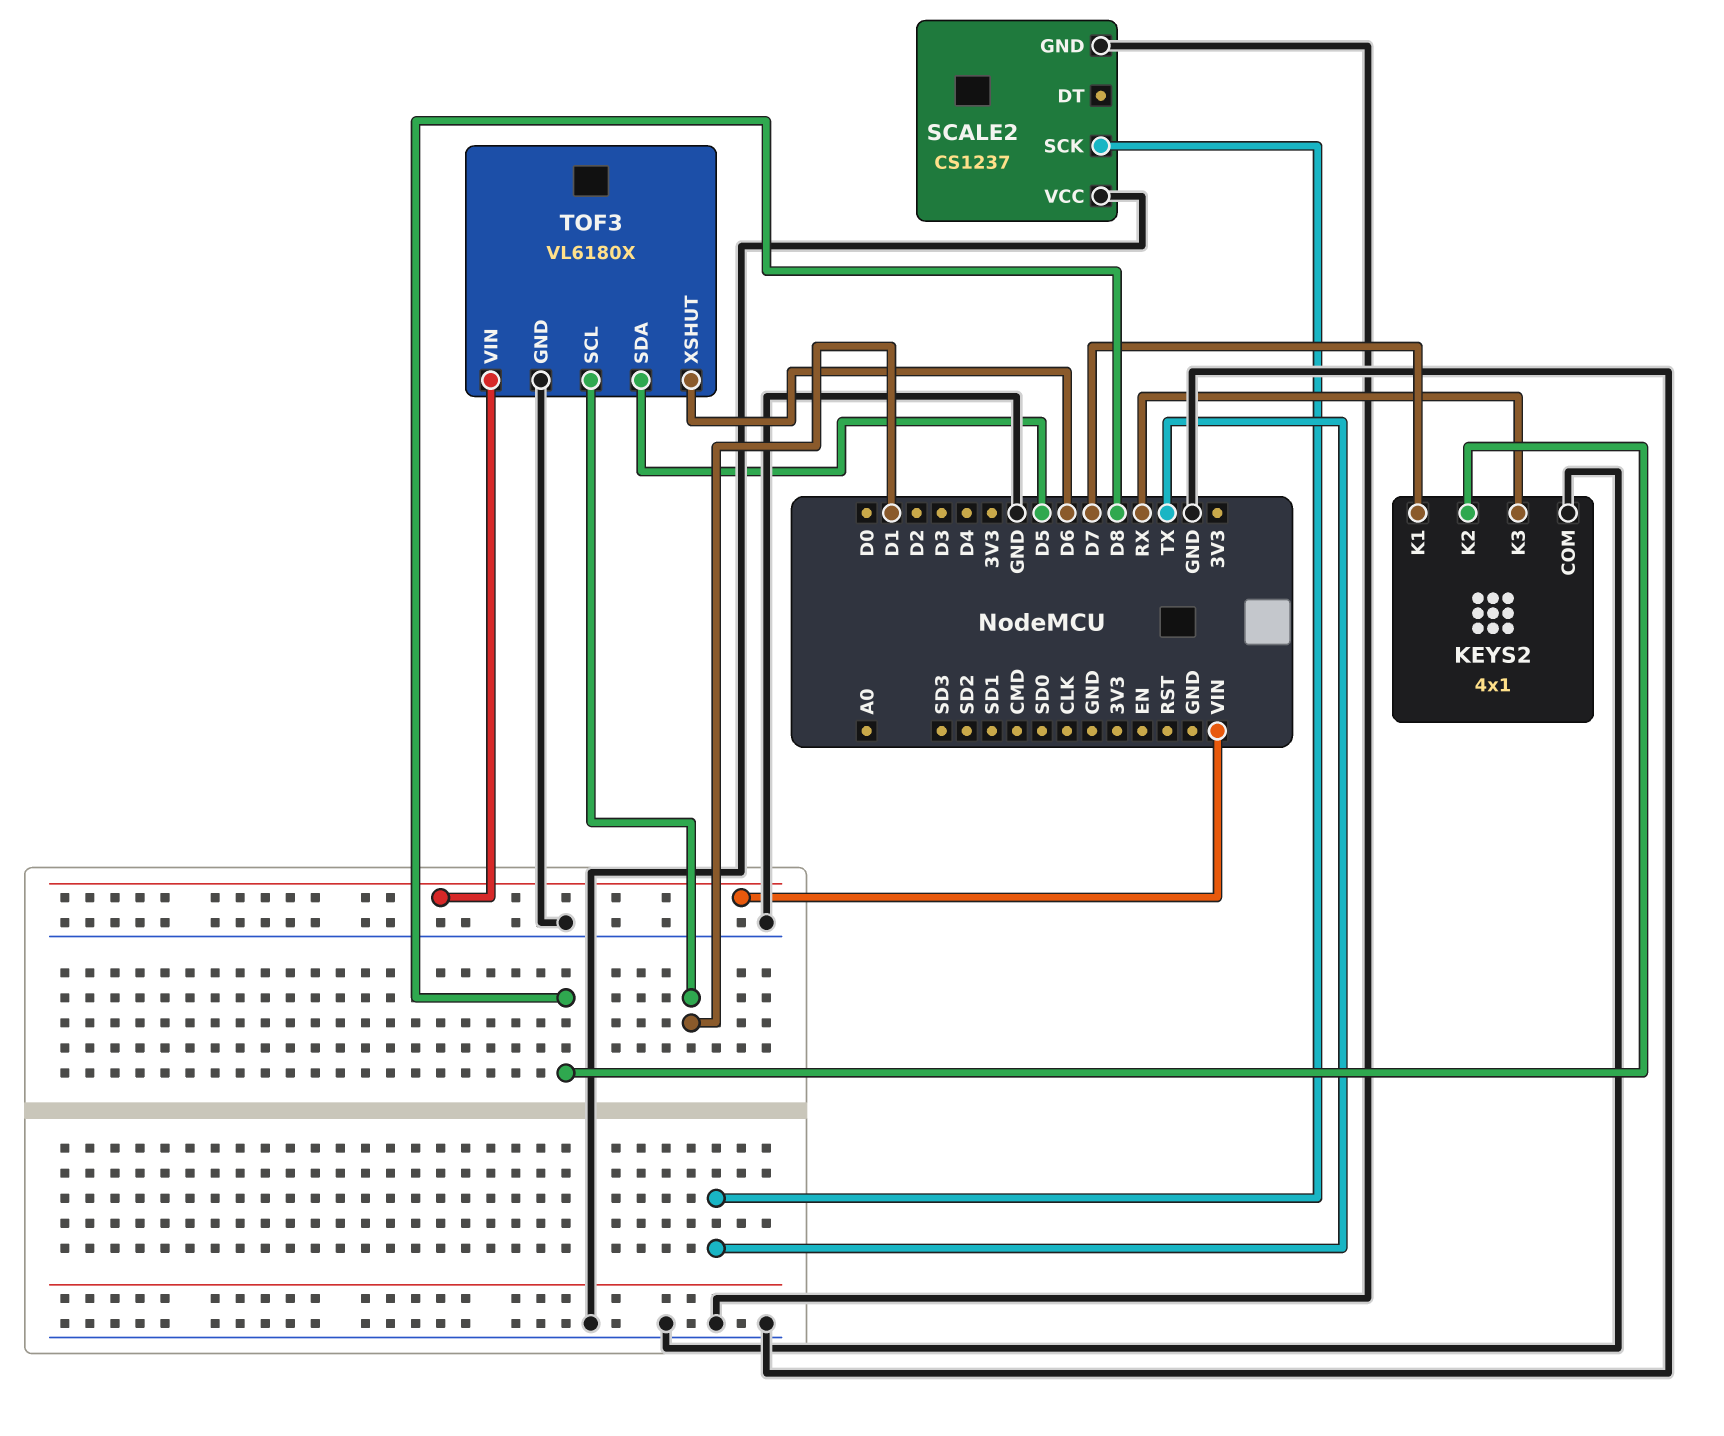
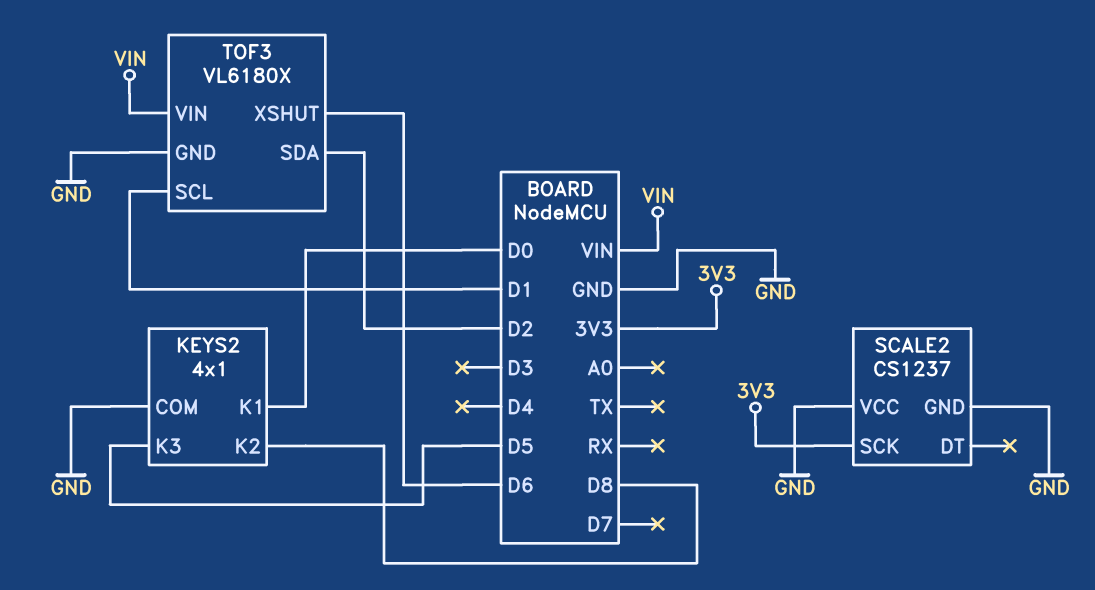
KEYS2 pin K1: D7 -> D0
KEYS2 pin K3: RX -> D5
SCALE2 pin SCK: TX -> 3V3
TOF3 pin SDA: D5 -> D2

